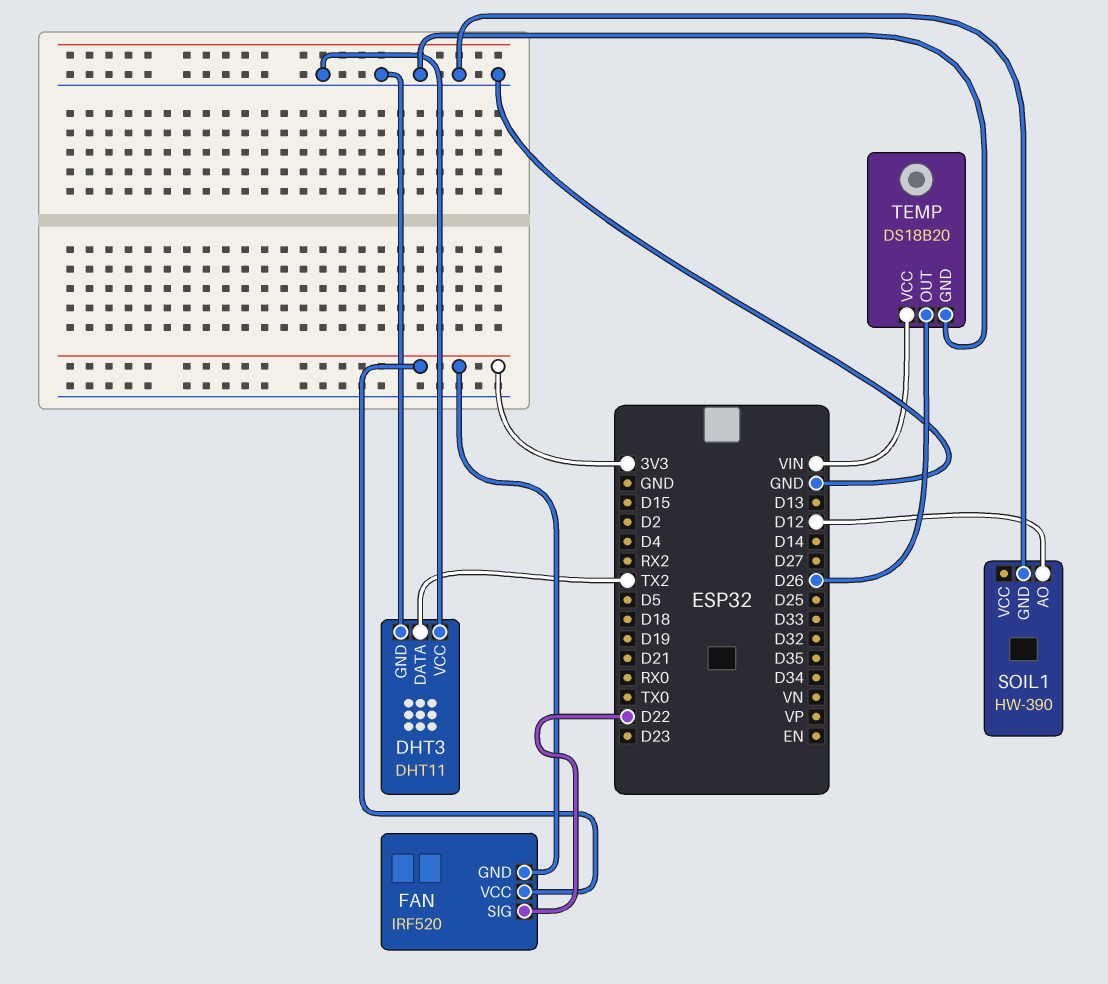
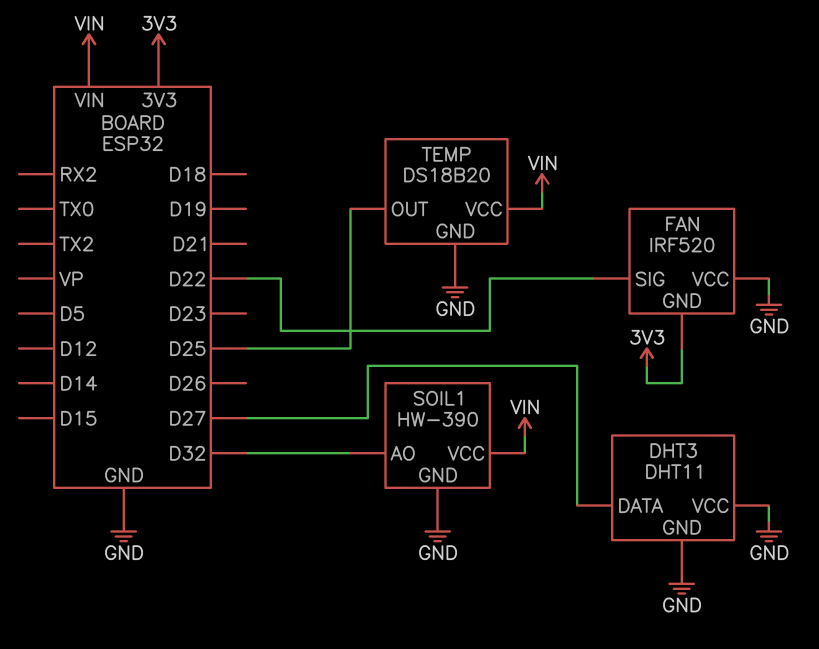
DHT3 pin DATA: TX2 -> D27
FAN pin VCC: 3V3 -> GND
SOIL1 pin AO: D12 -> D32
SOIL1 pin VCC: none -> VIN
TEMP pin OUT: D26 -> D25

